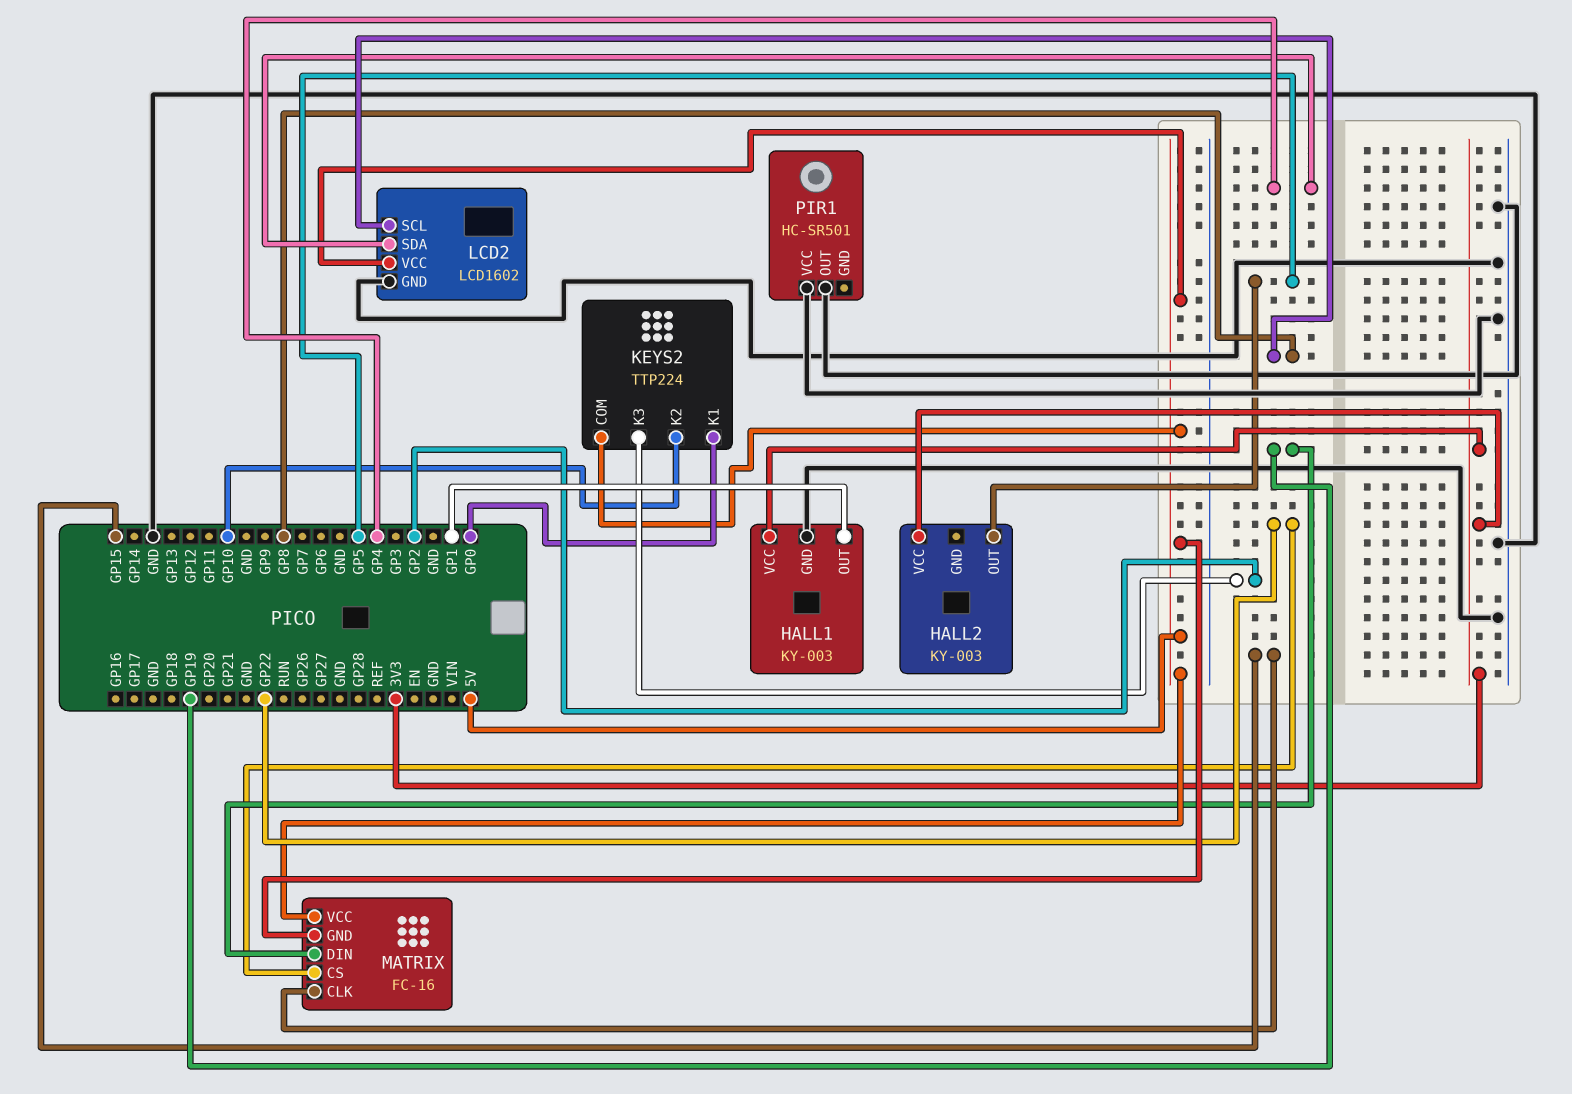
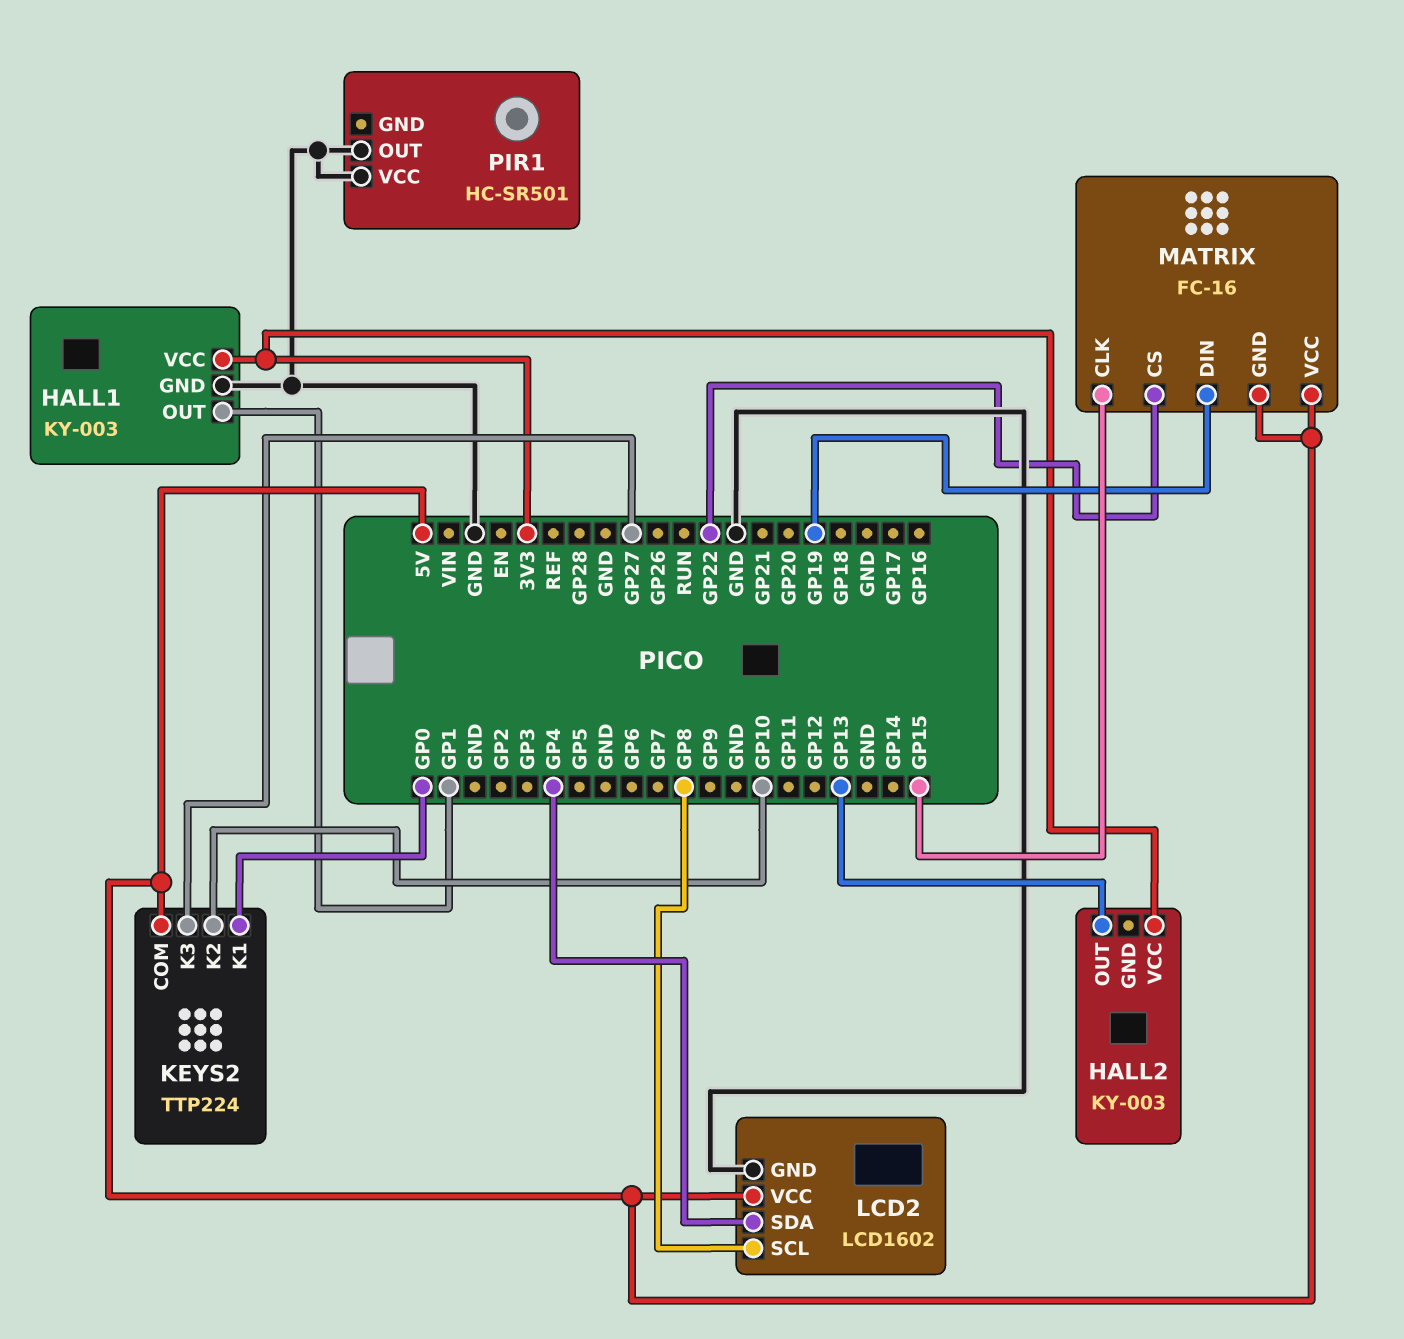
HALL2 pin OUT: GP5 -> GP13
KEYS2 pin K3: GP2 -> GP27

